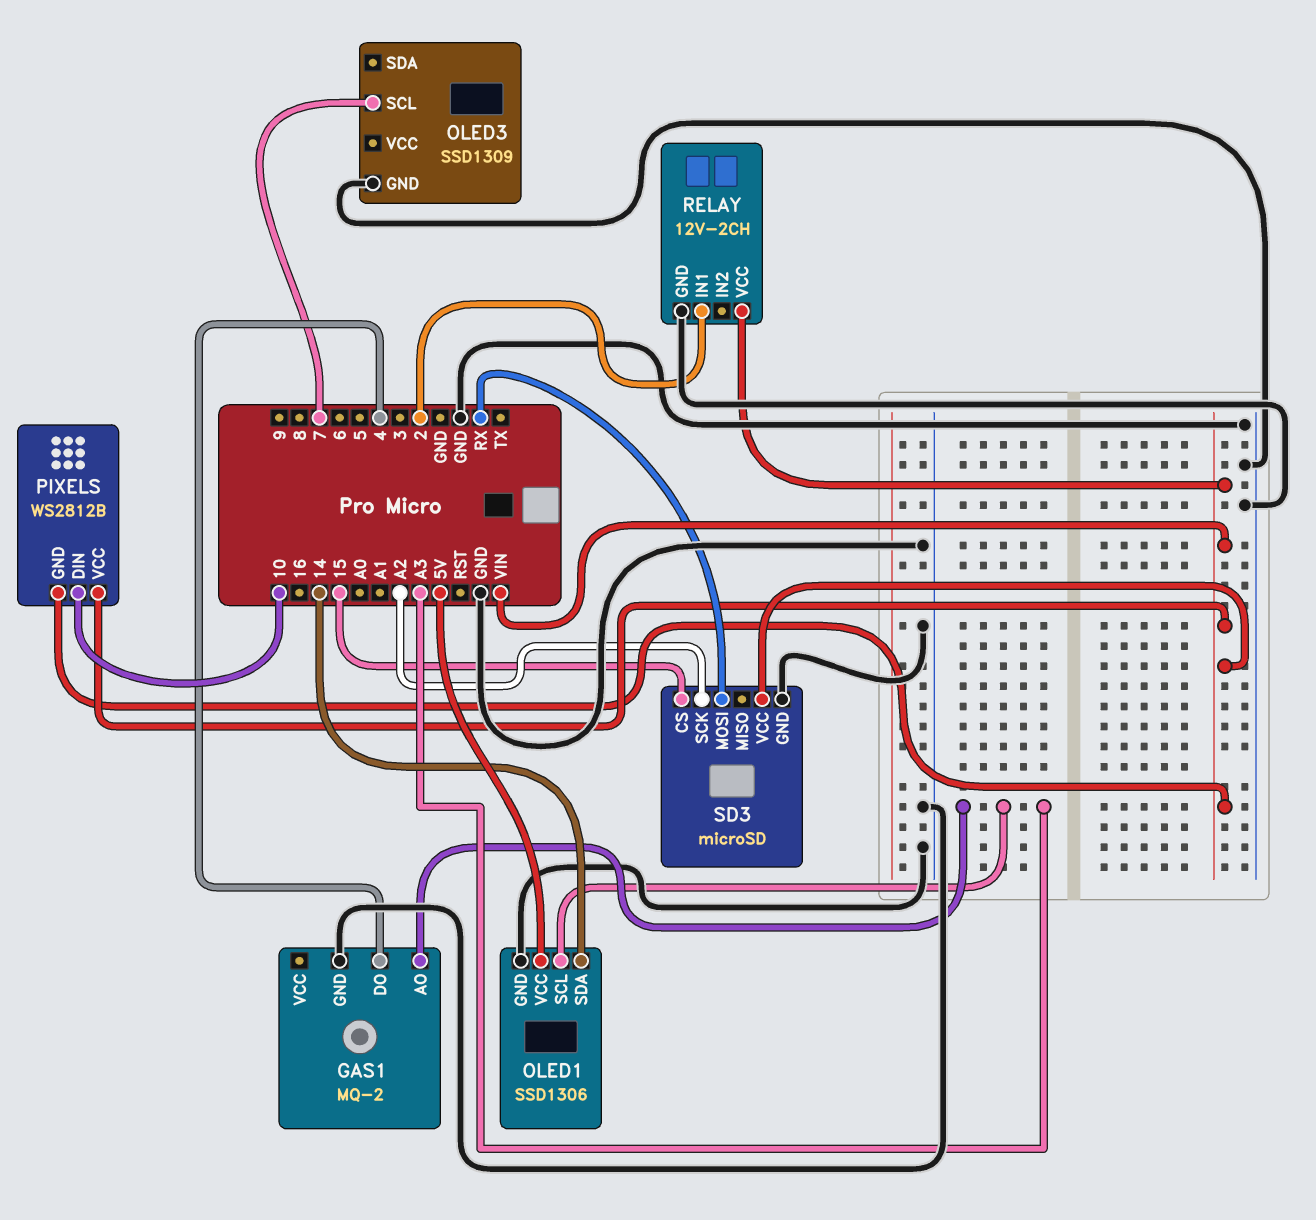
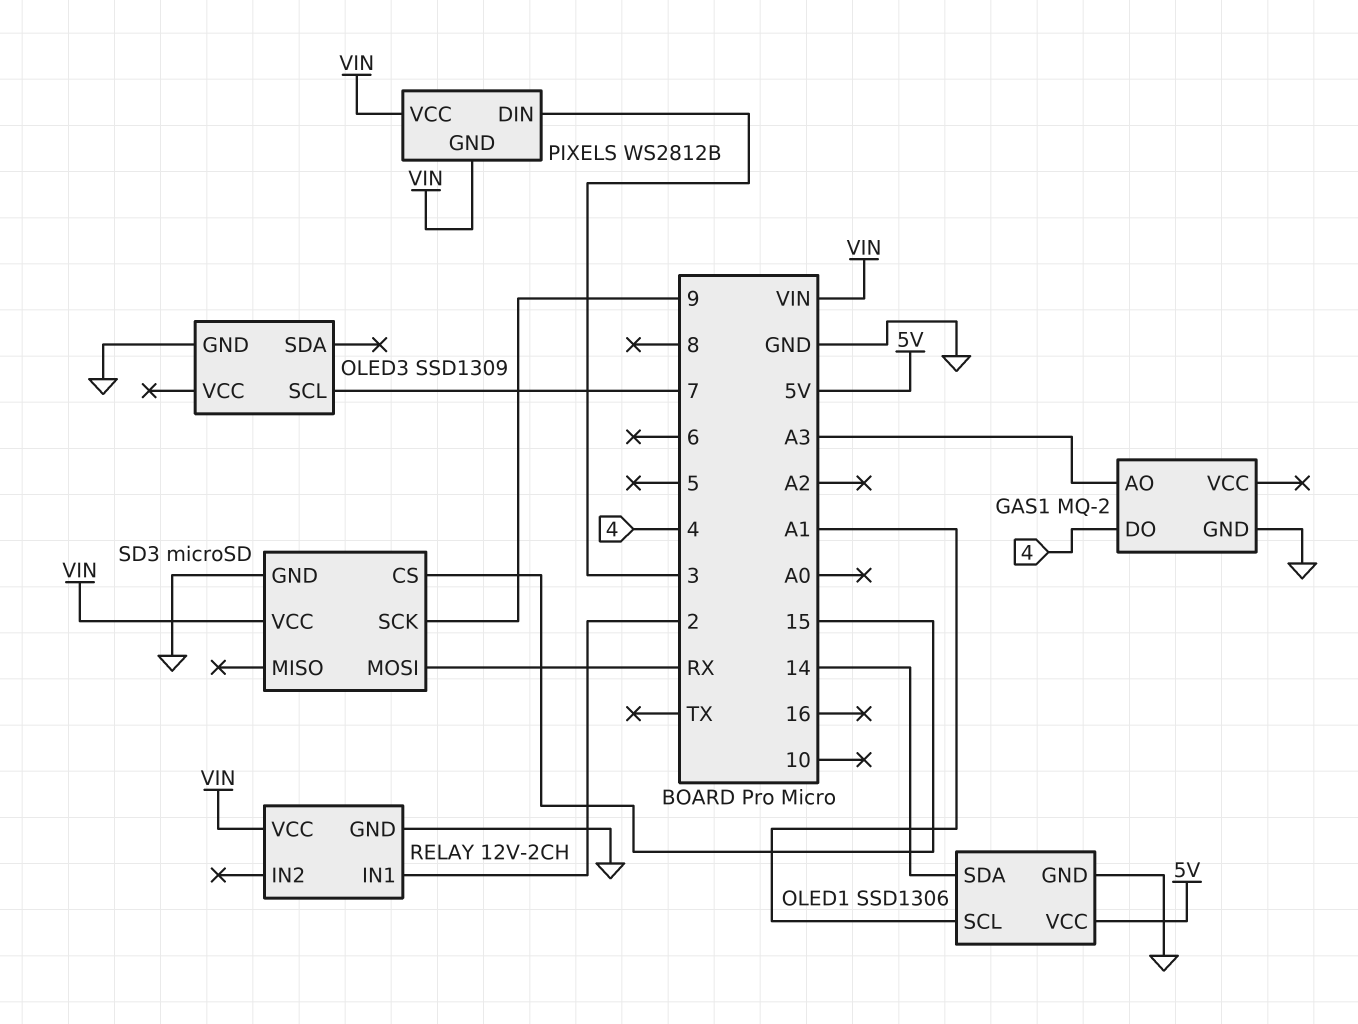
OLED1 pin SCL: A3 -> A1
PIXELS pin DIN: 10 -> 3
SD3 pin SCK: A2 -> 9

